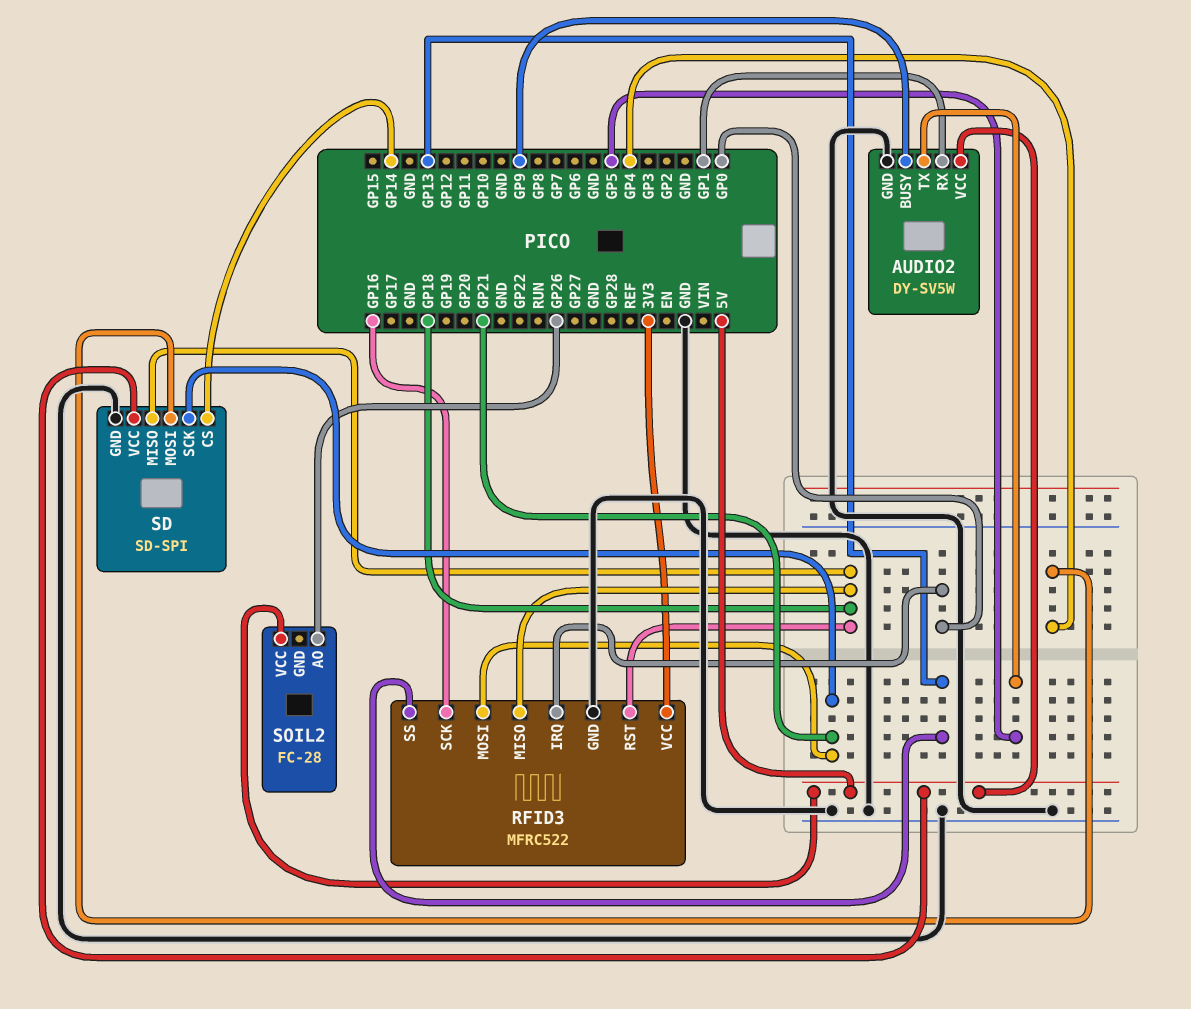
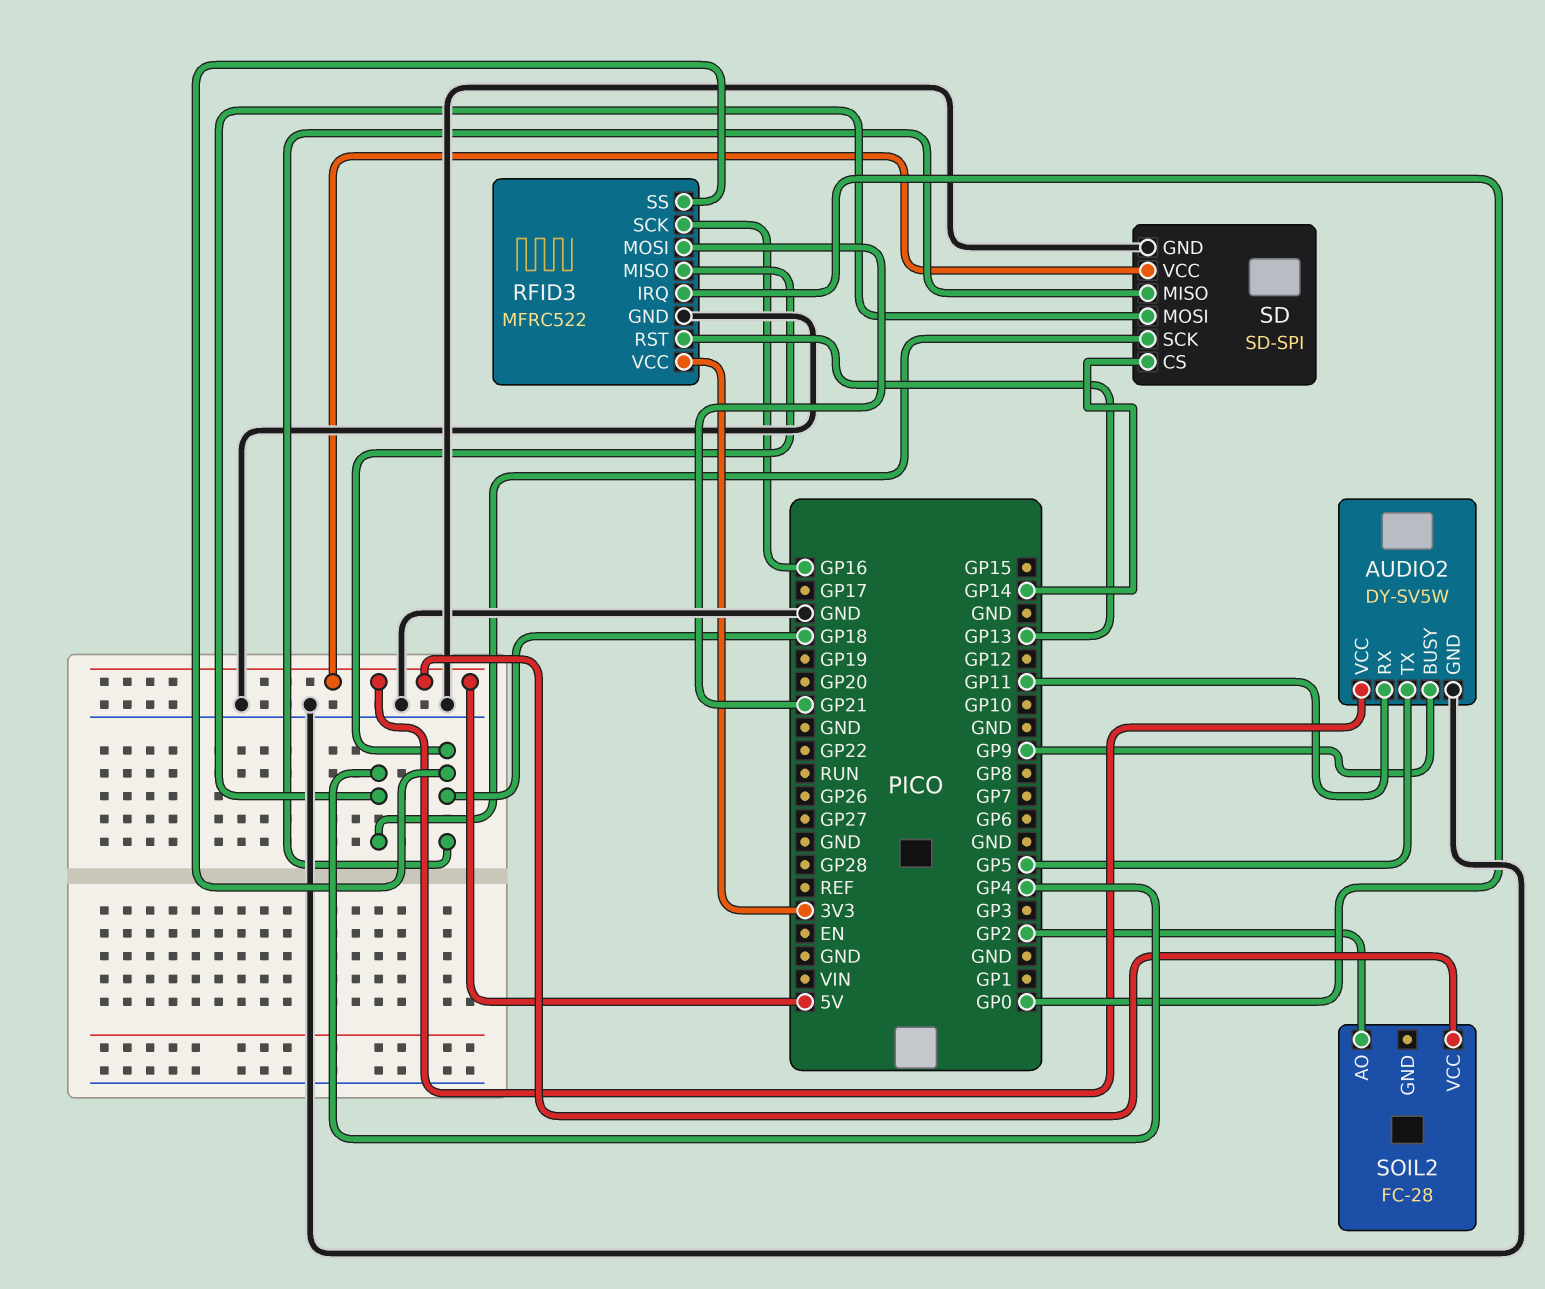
AUDIO2 pin RX: GP1 -> GP11
RFID3 pin RST: GP18 -> GP13
RFID3 pin SS: GP13 -> GP18
SD pin SCK: GP21 -> GP4
SOIL2 pin AO: GP26 -> GP2

